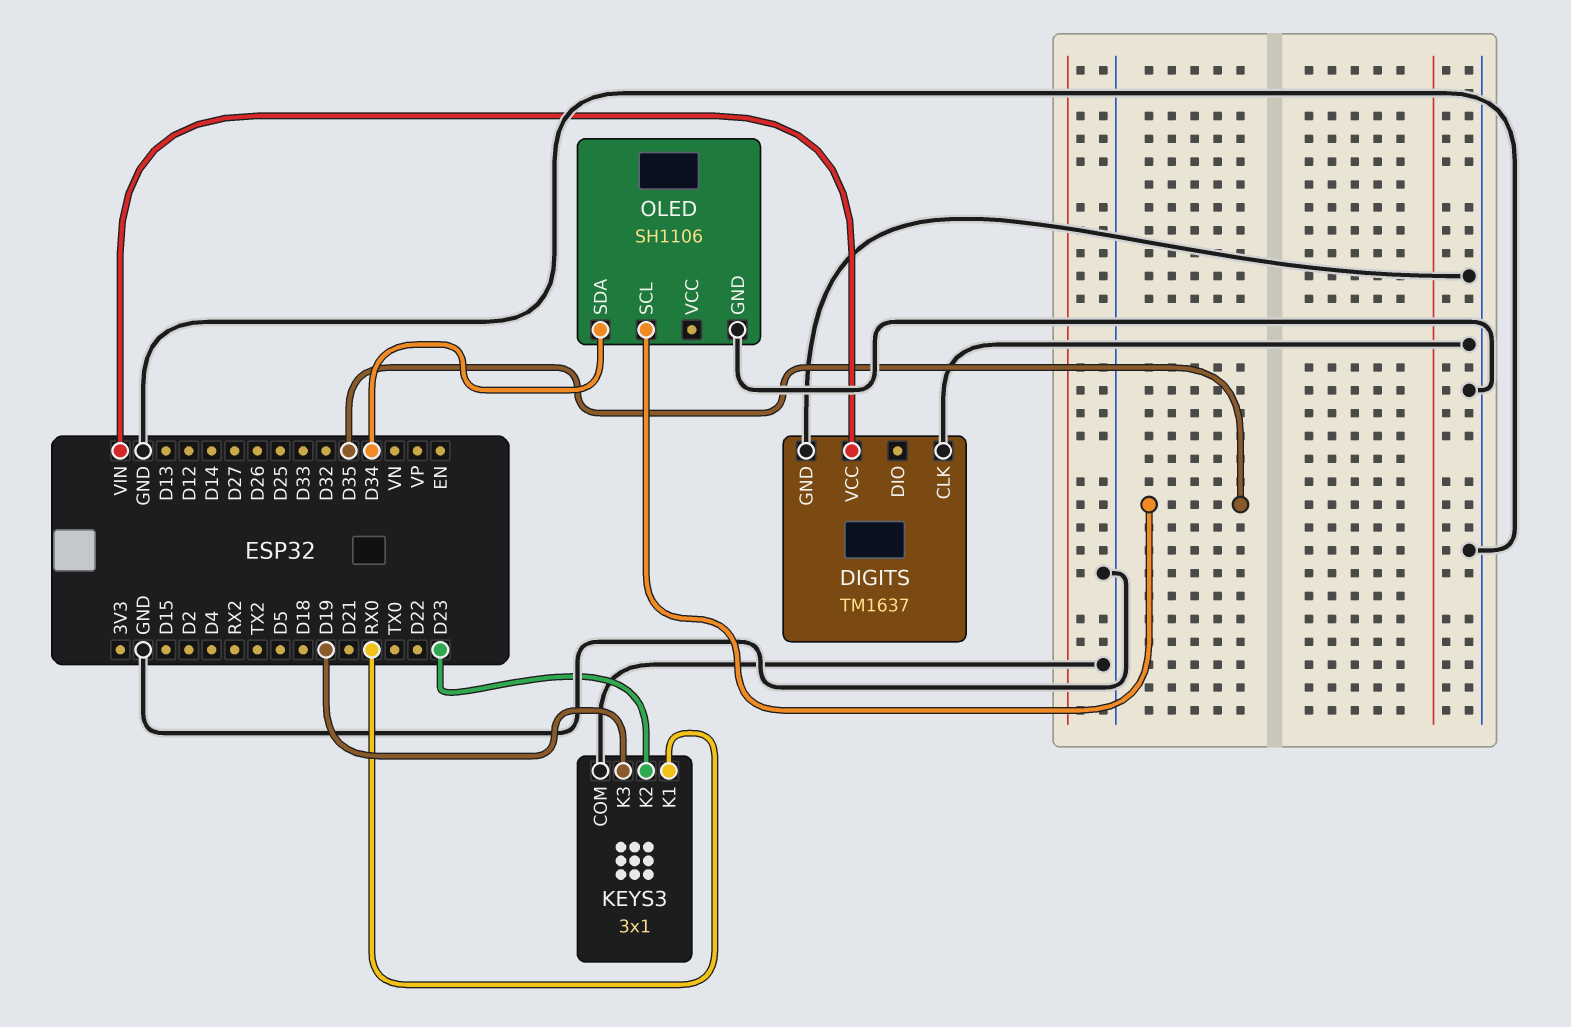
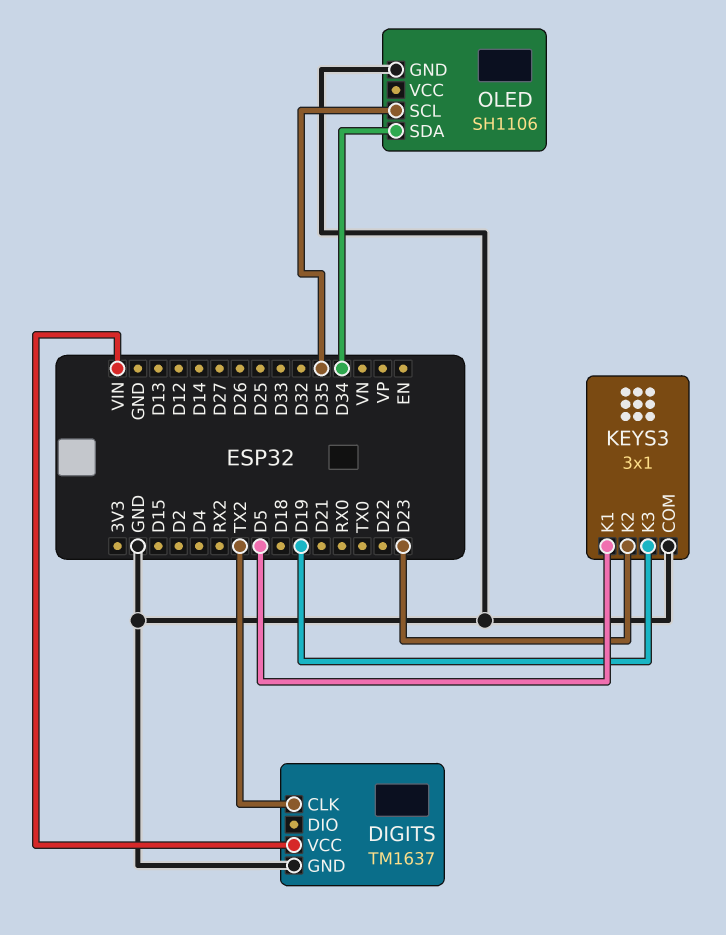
DIGITS pin CLK: GND -> TX2
KEYS3 pin K1: RX0 -> D5

